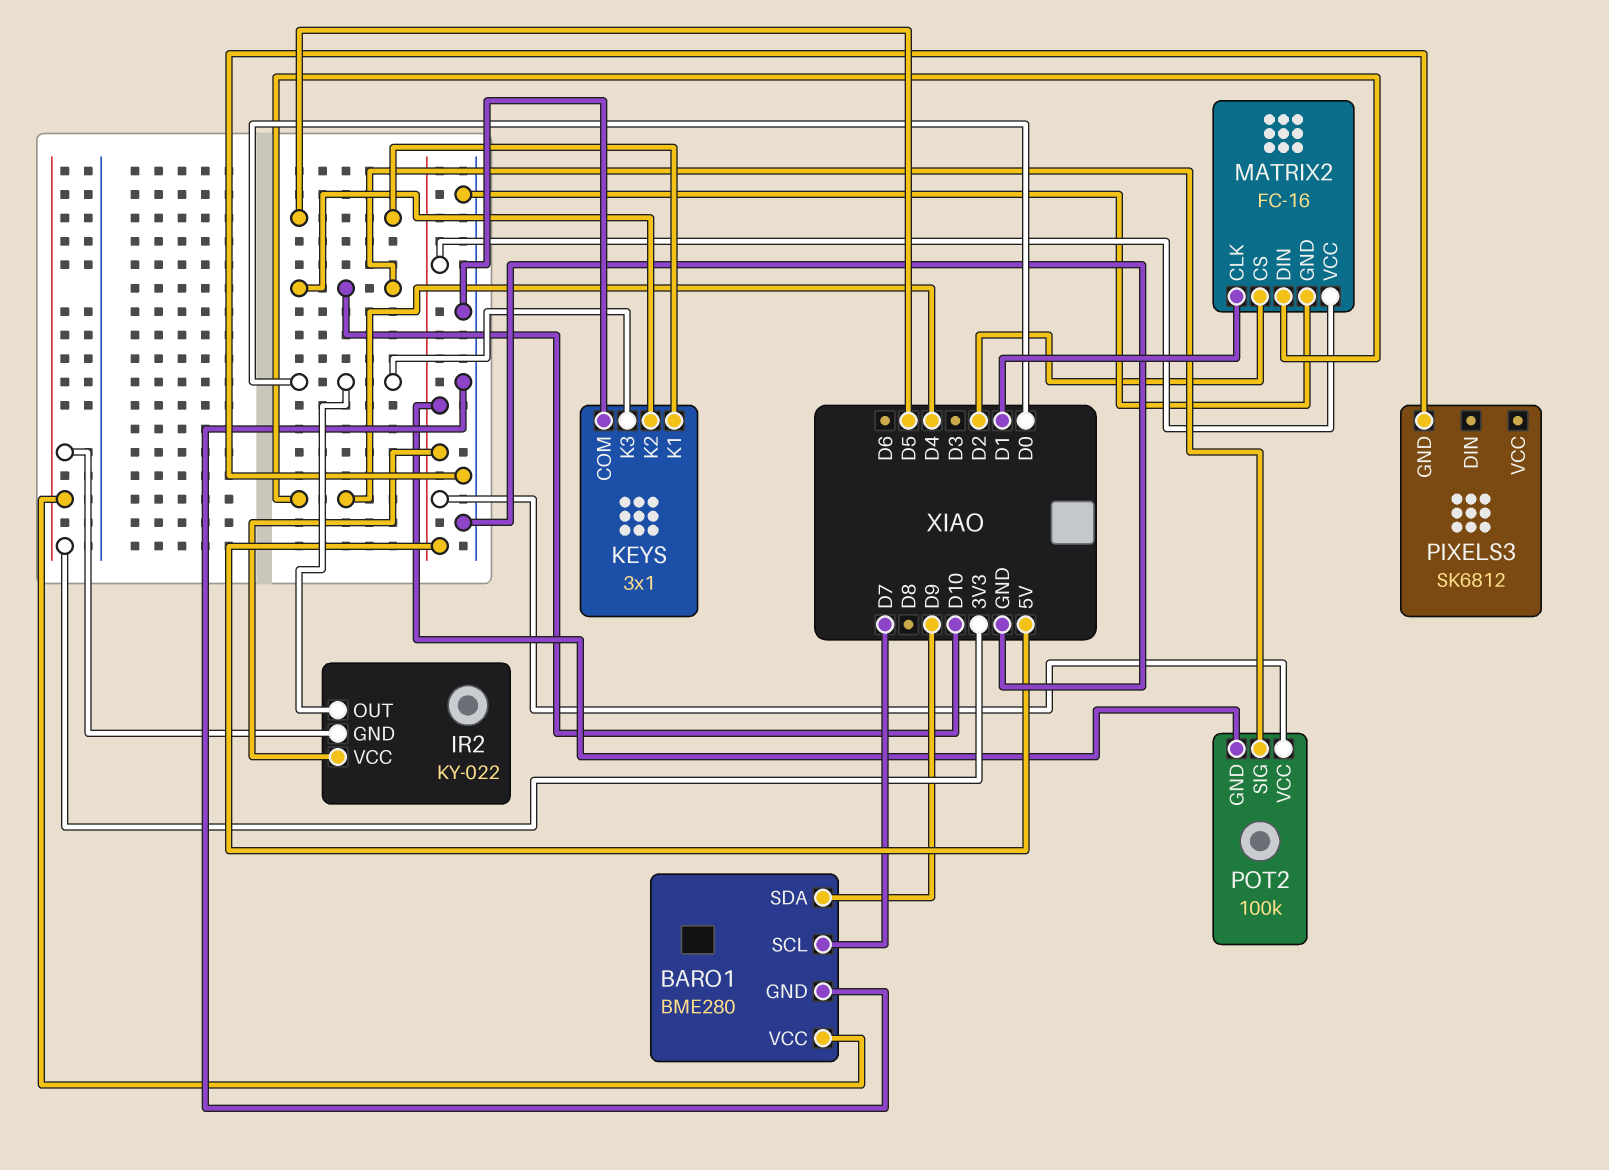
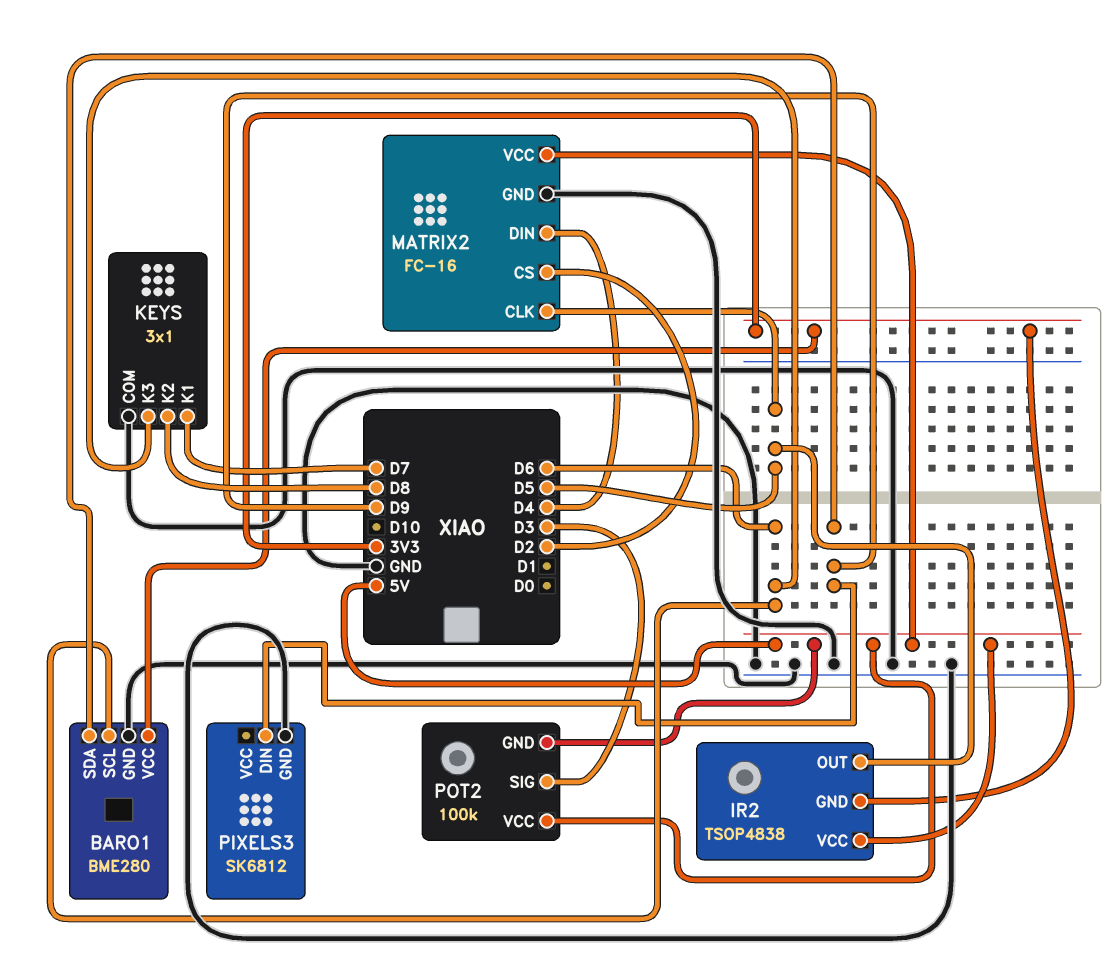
BARO1 pin SCL: D7 -> D6
IR2: KY-022 -> TSOP4838
IR2 pin OUT: D0 -> D5
KEYS pin K1: D5 -> D7
KEYS pin K2: D10 -> D8
KEYS pin K3: D0 -> D6
MATRIX2 pin CLK: D1 -> D5
PIXELS3 pin DIN: none -> D9
POT2 pin SIG: D10 -> D3

